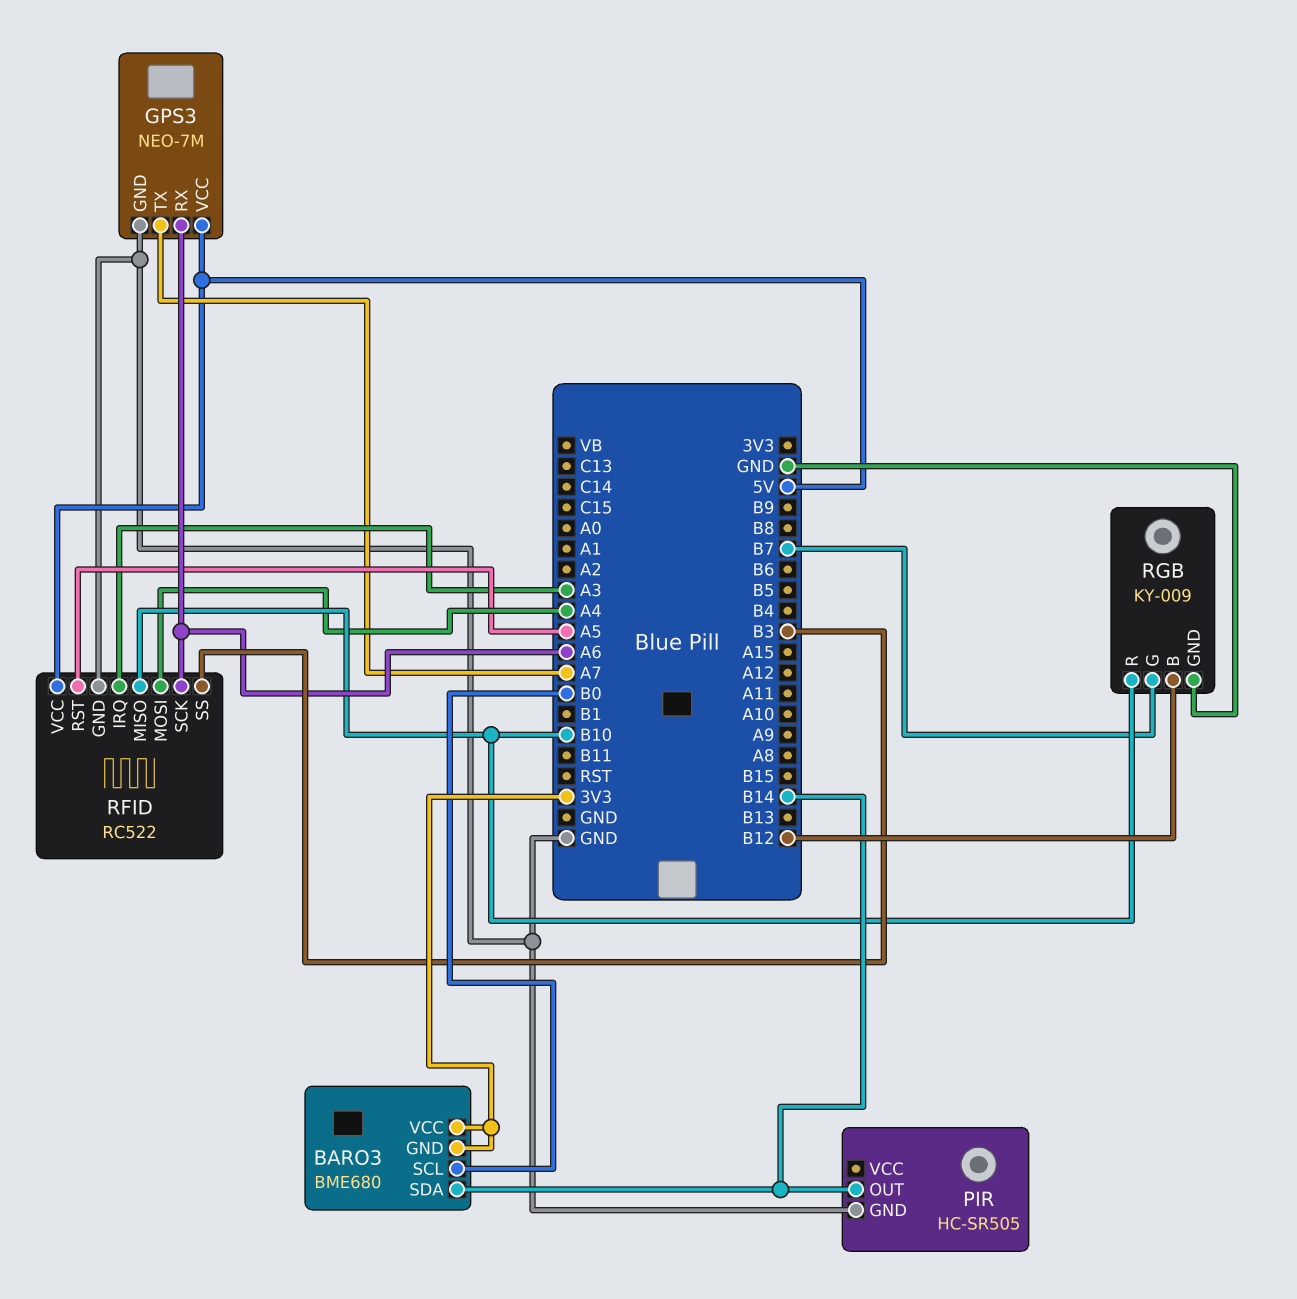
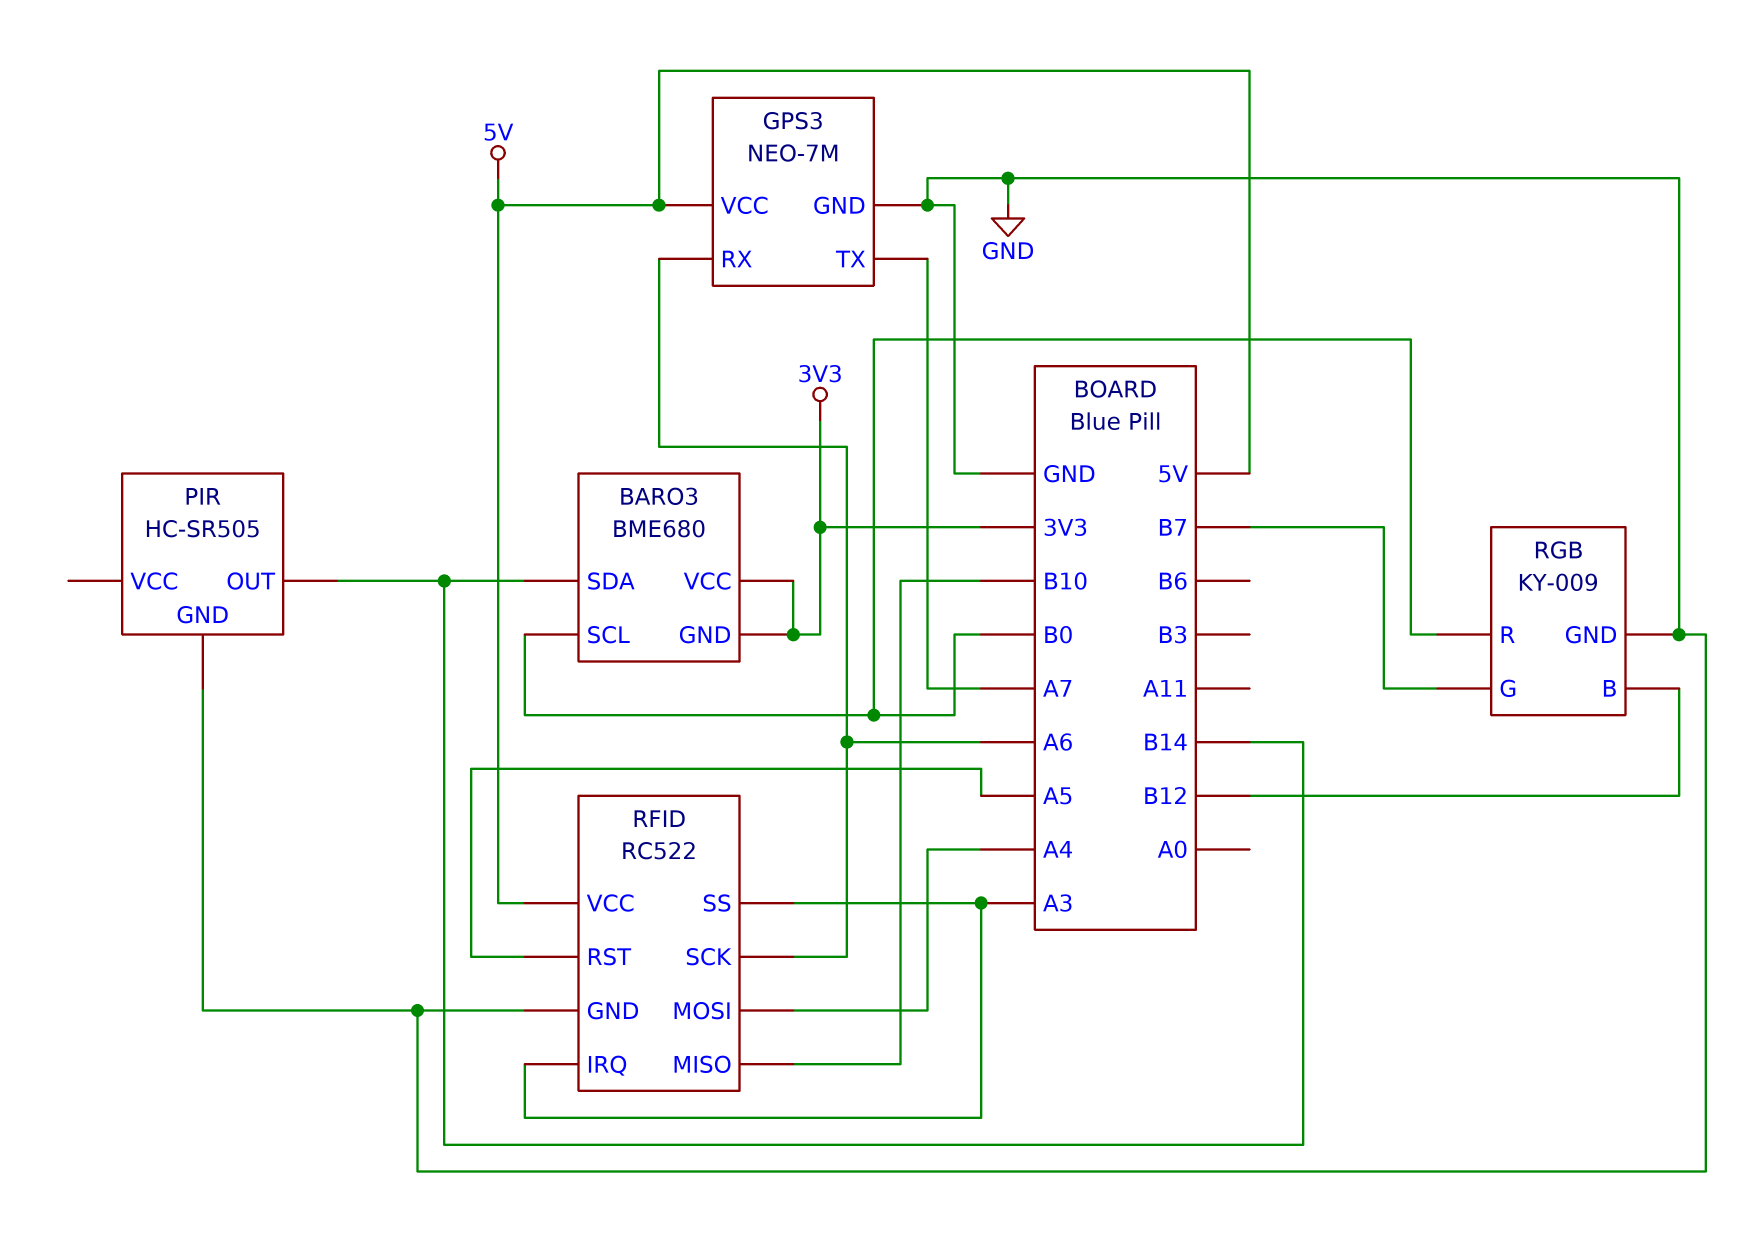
RFID pin SS: B3 -> A3
RGB pin R: B10 -> B0

